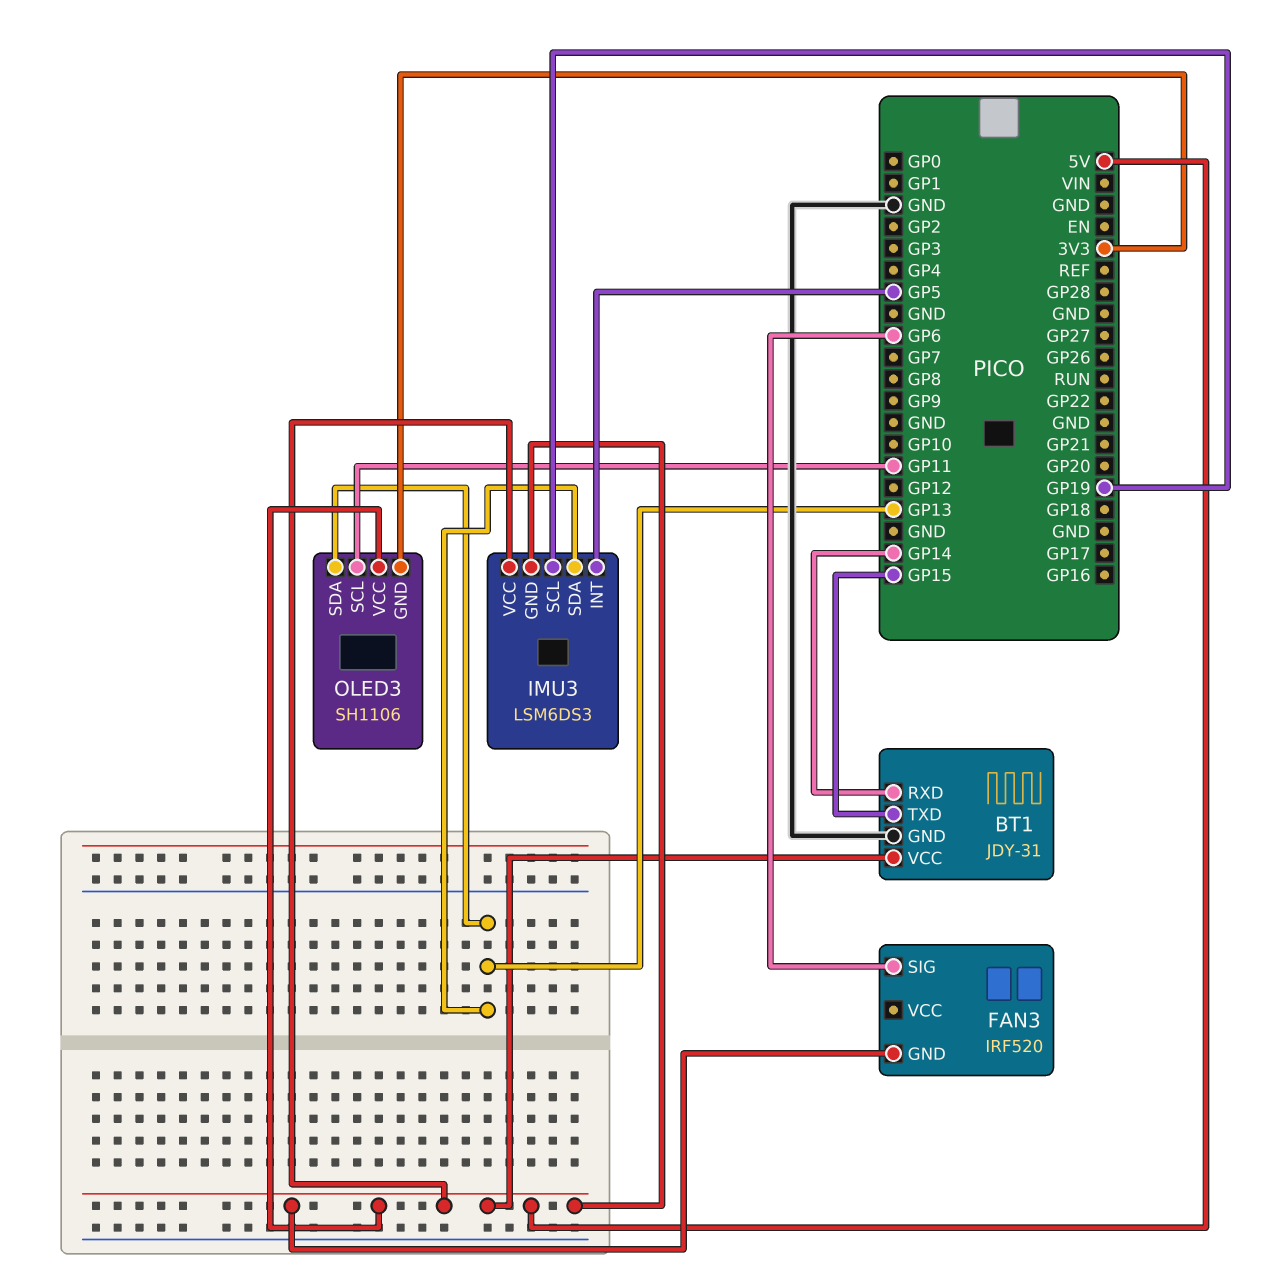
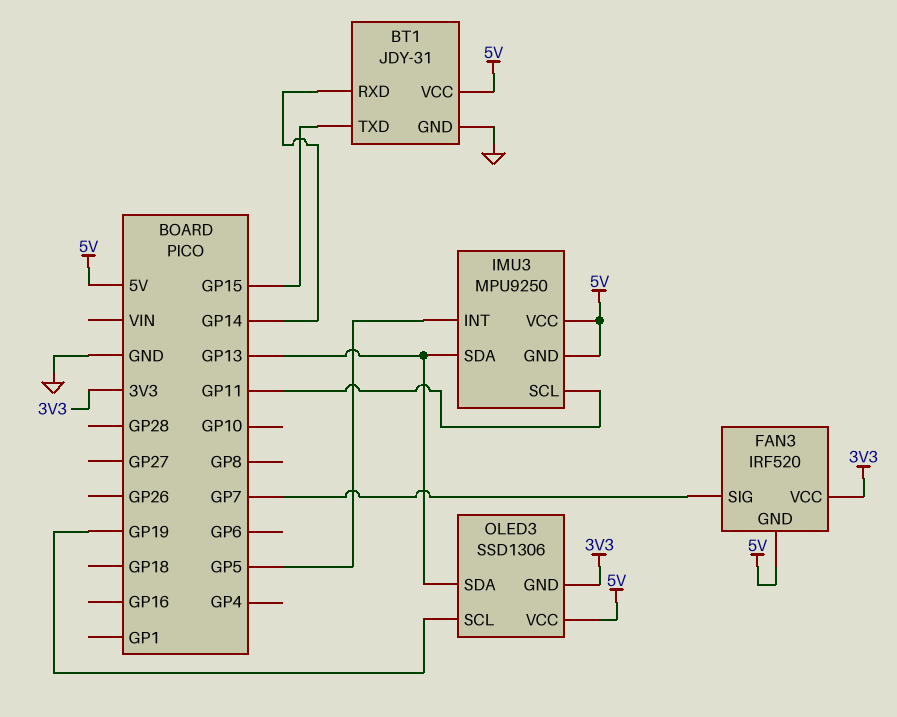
FAN3 pin SIG: GP6 -> GP7
FAN3 pin VCC: none -> 3V3
IMU3: LSM6DS3 -> MPU9250
IMU3 pin SCL: GP19 -> GP11
OLED3: SH1106 -> SSD1306
OLED3 pin SCL: GP11 -> GP19

